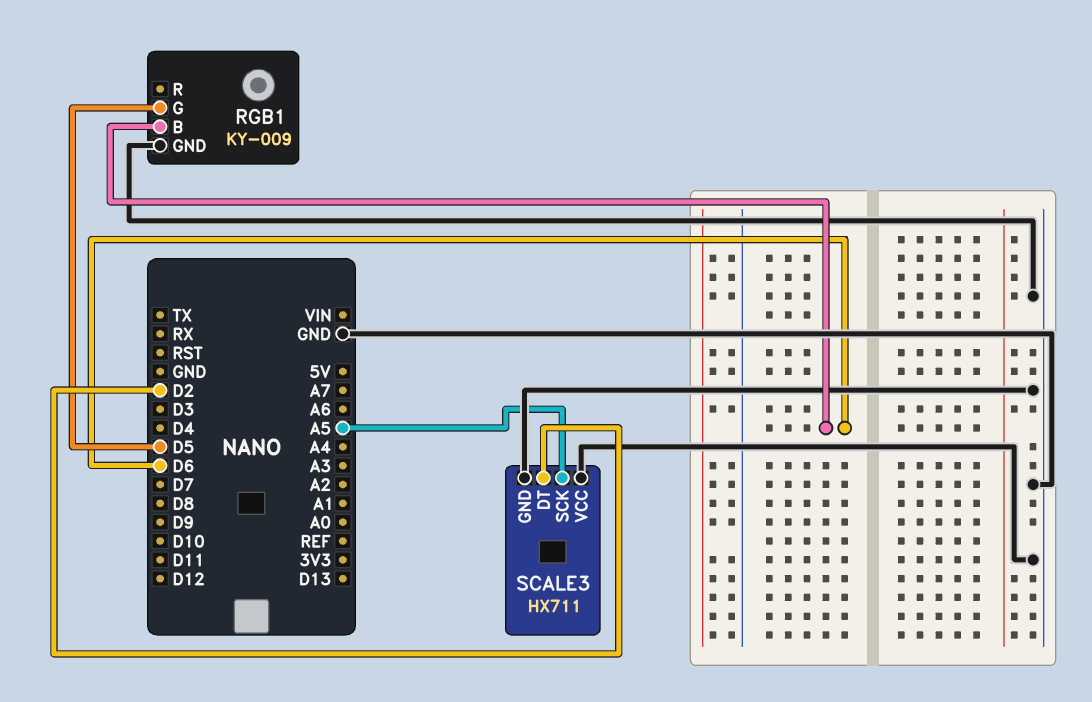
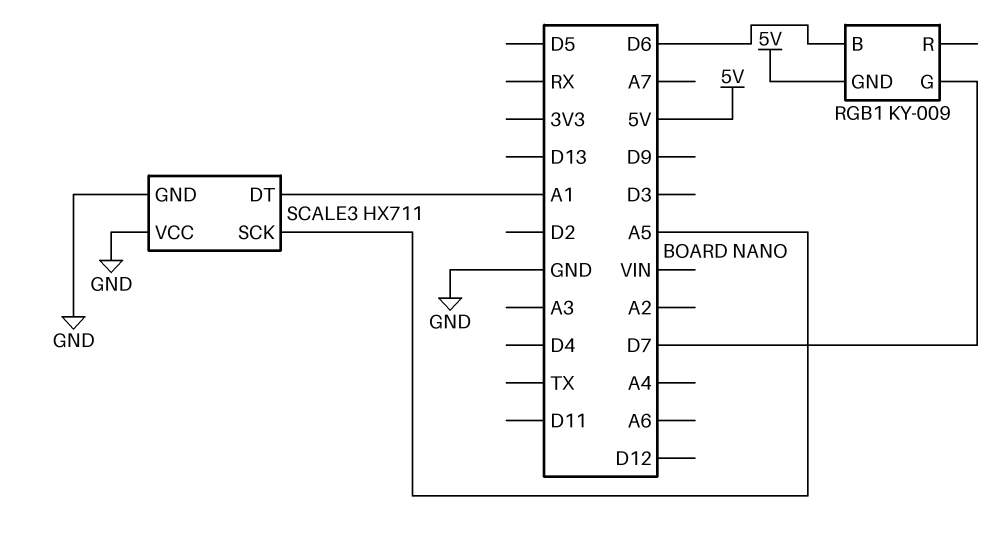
RGB1 pin G: D5 -> D7
RGB1 pin GND: GND -> 5V
SCALE3 pin DT: D2 -> A1

